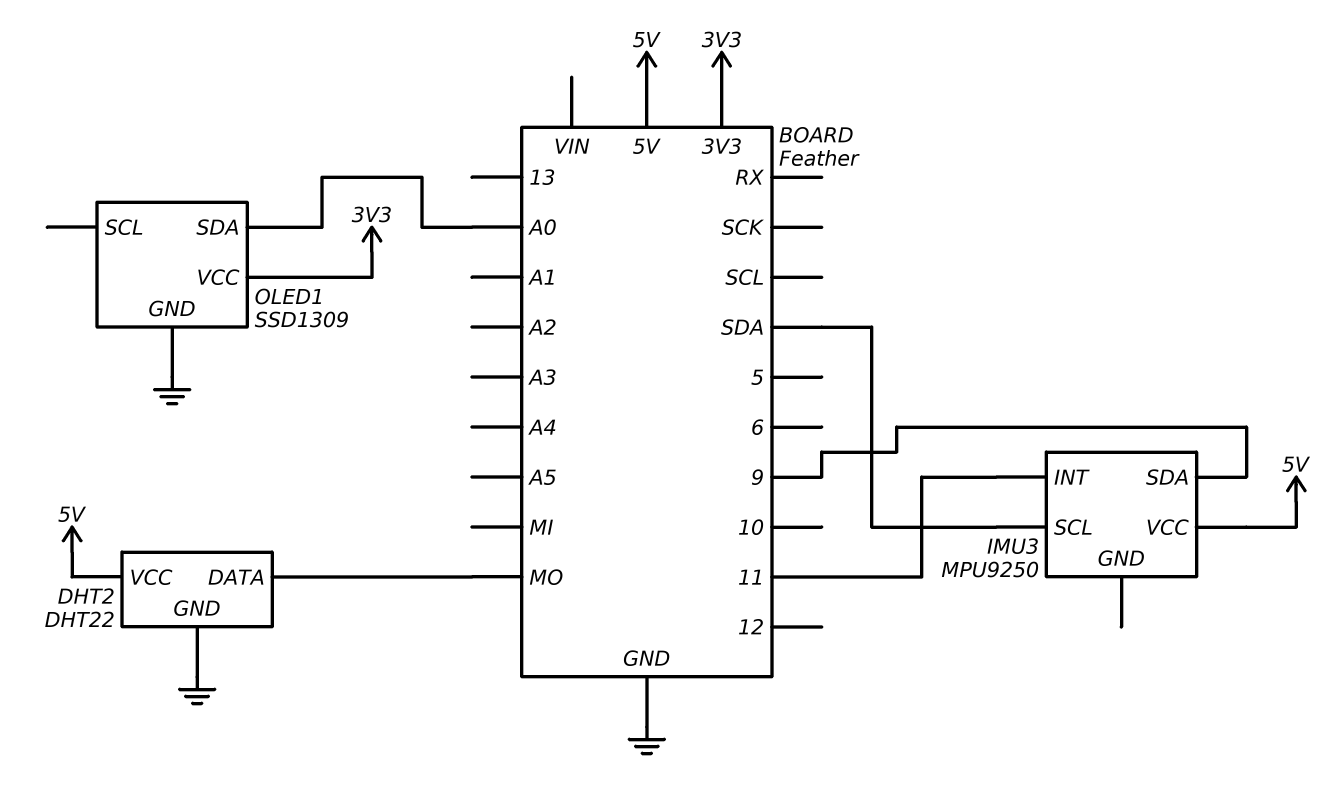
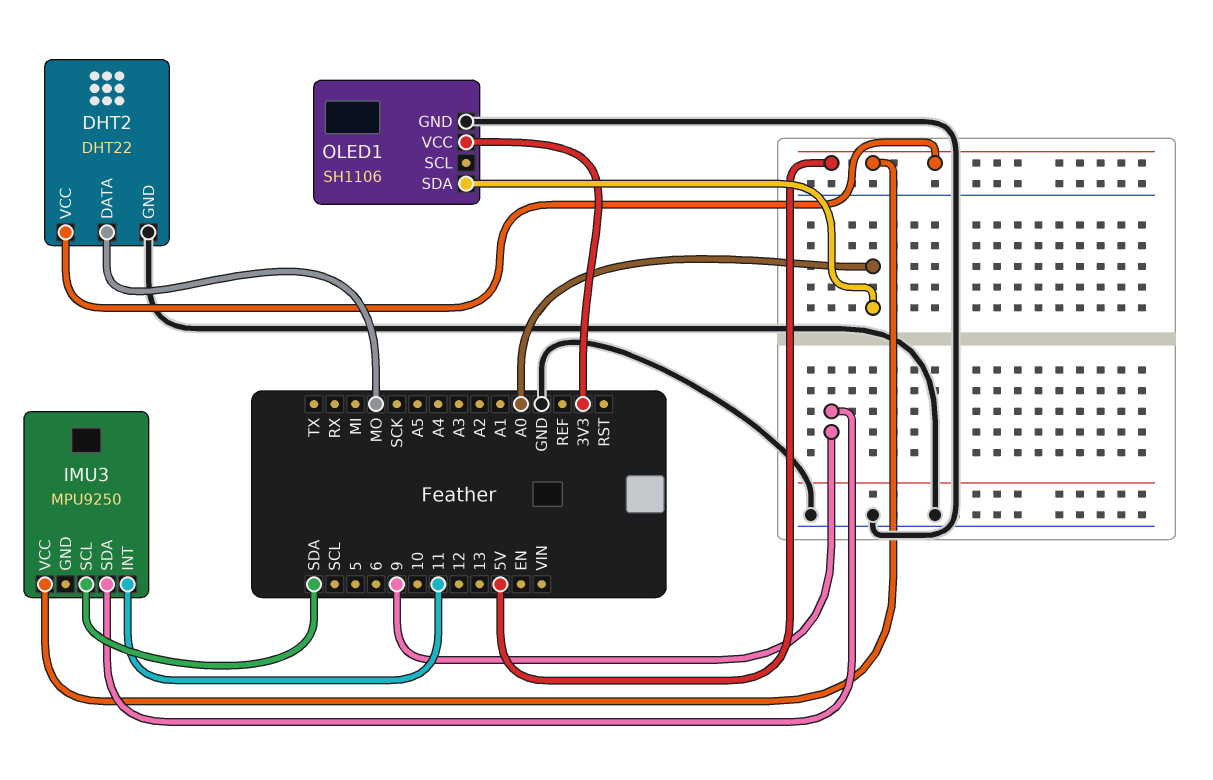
OLED1: SSD1309 -> SH1106

